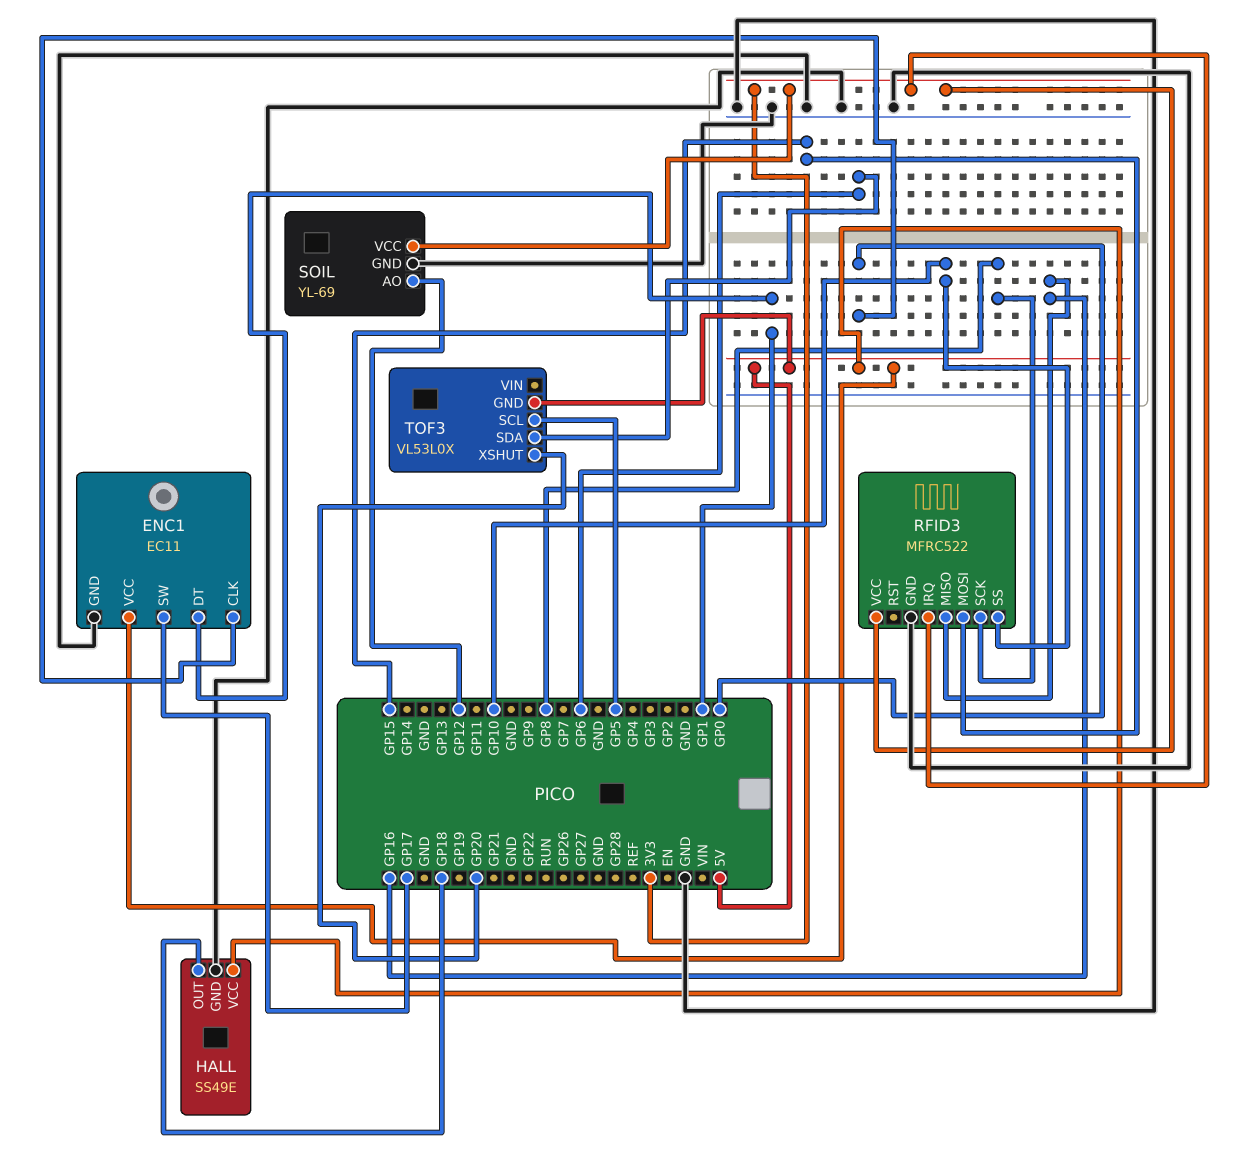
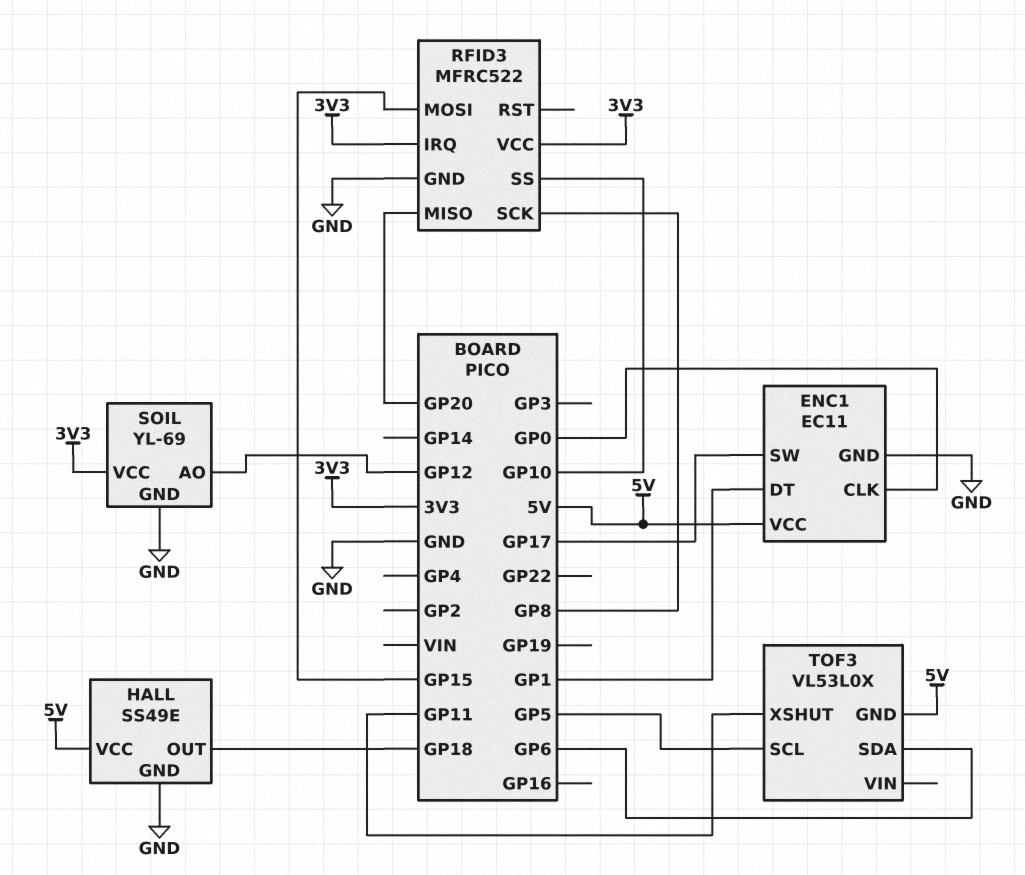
RFID3 pin MISO: GP16 -> GP20
TOF3 pin XSHUT: GP20 -> GP11

